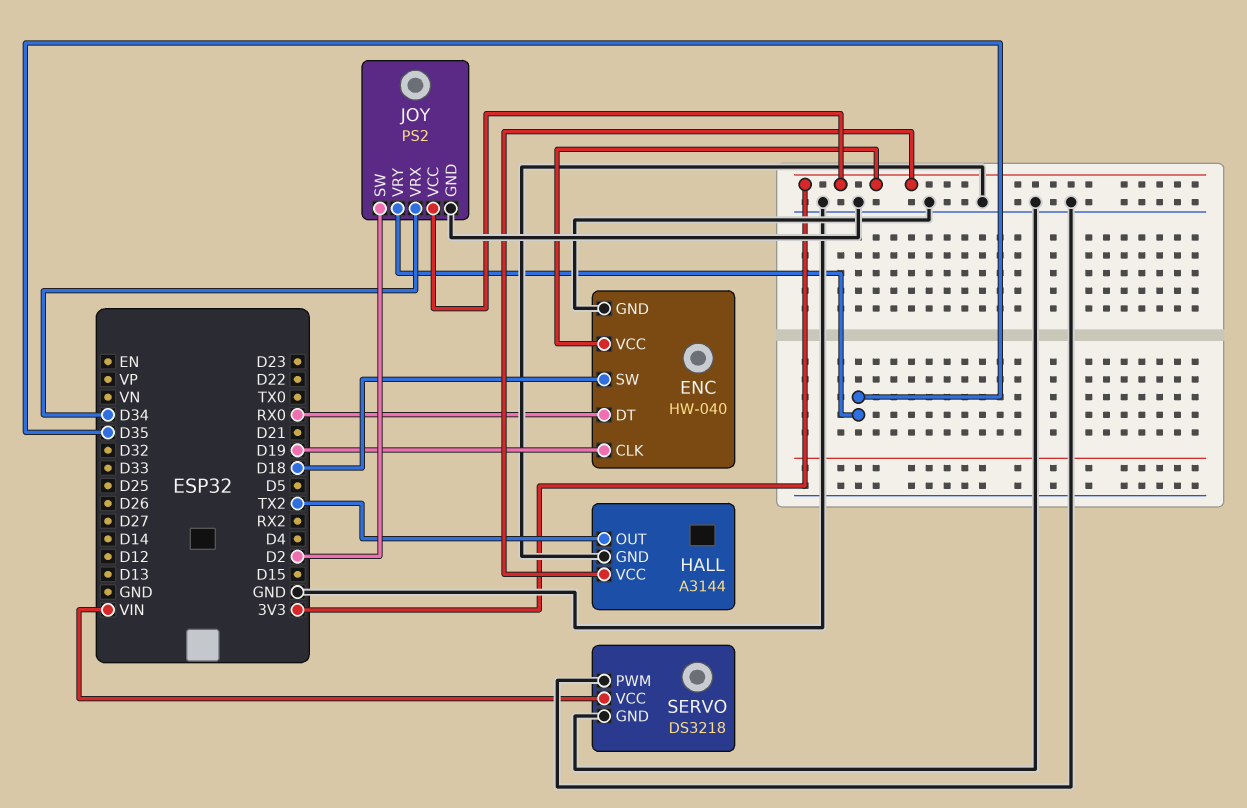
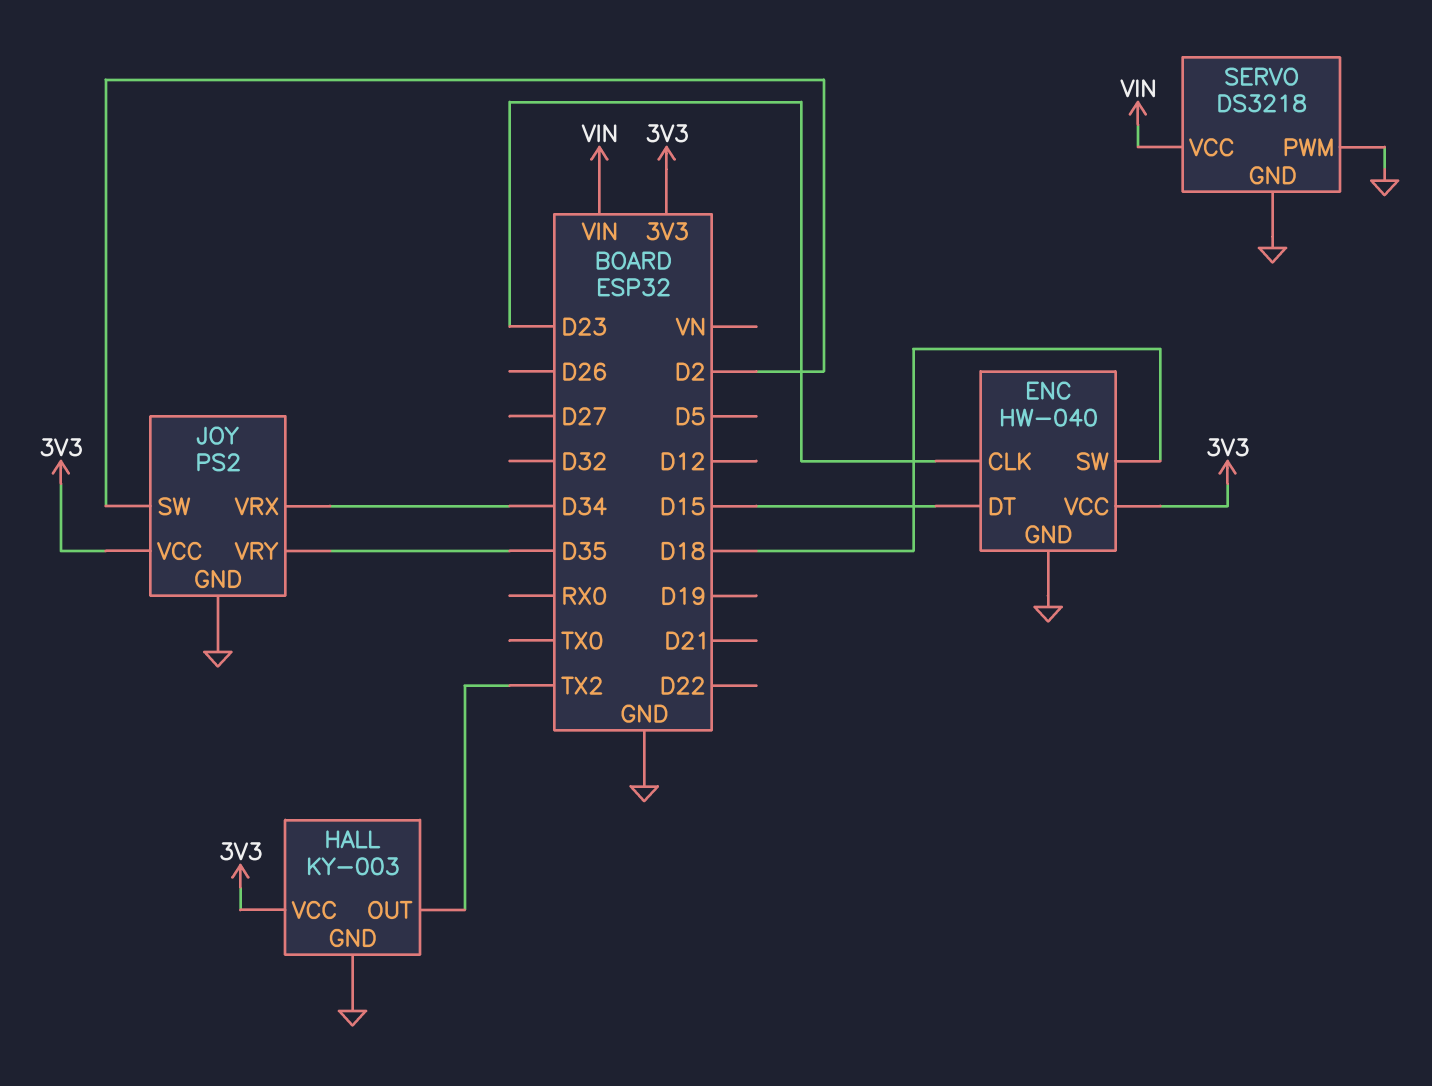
ENC pin CLK: D19 -> D23
ENC pin DT: RX0 -> D15
HALL: A3144 -> KY-003

